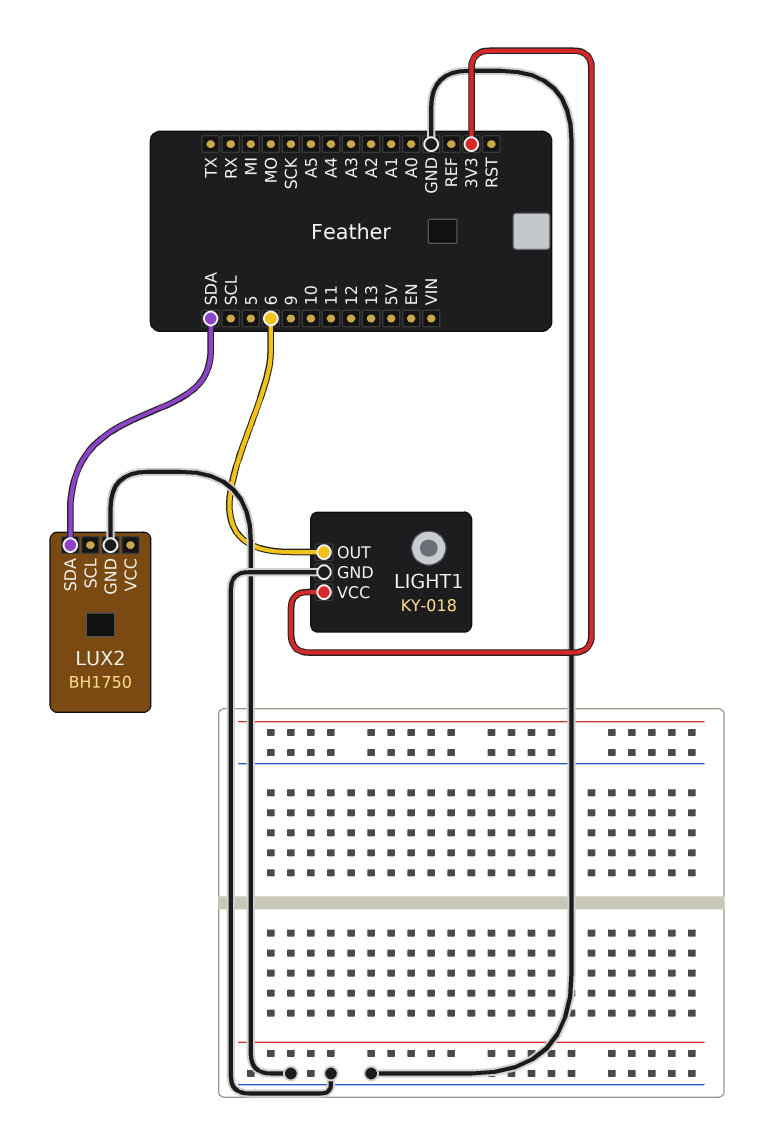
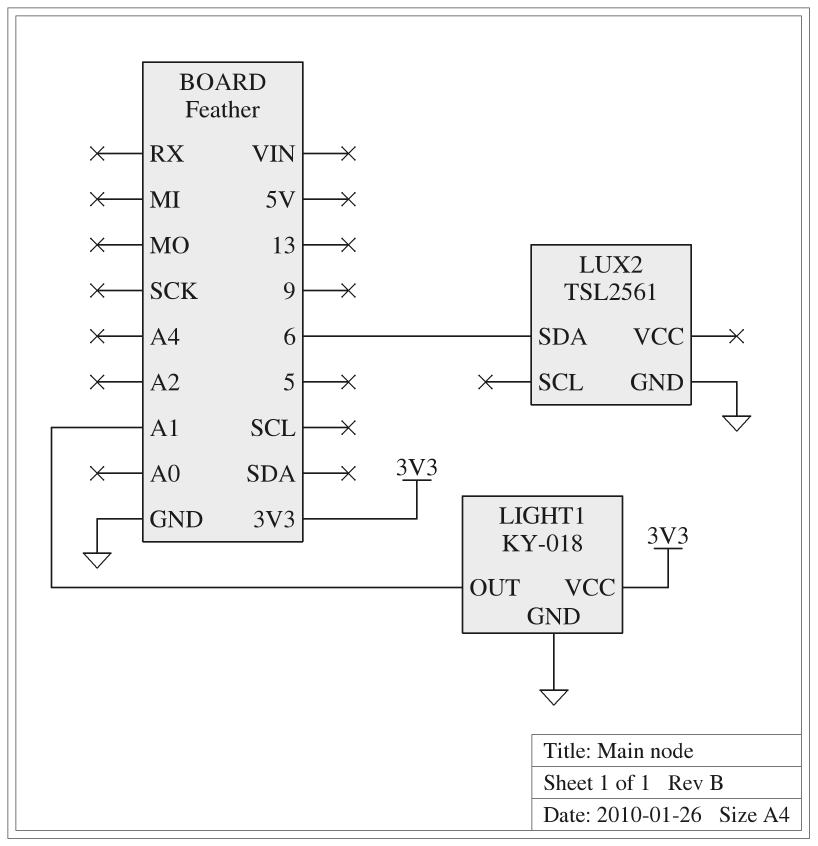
LIGHT1 pin OUT: 6 -> A1
LUX2: BH1750 -> TSL2561
LUX2 pin SDA: SDA -> 6

